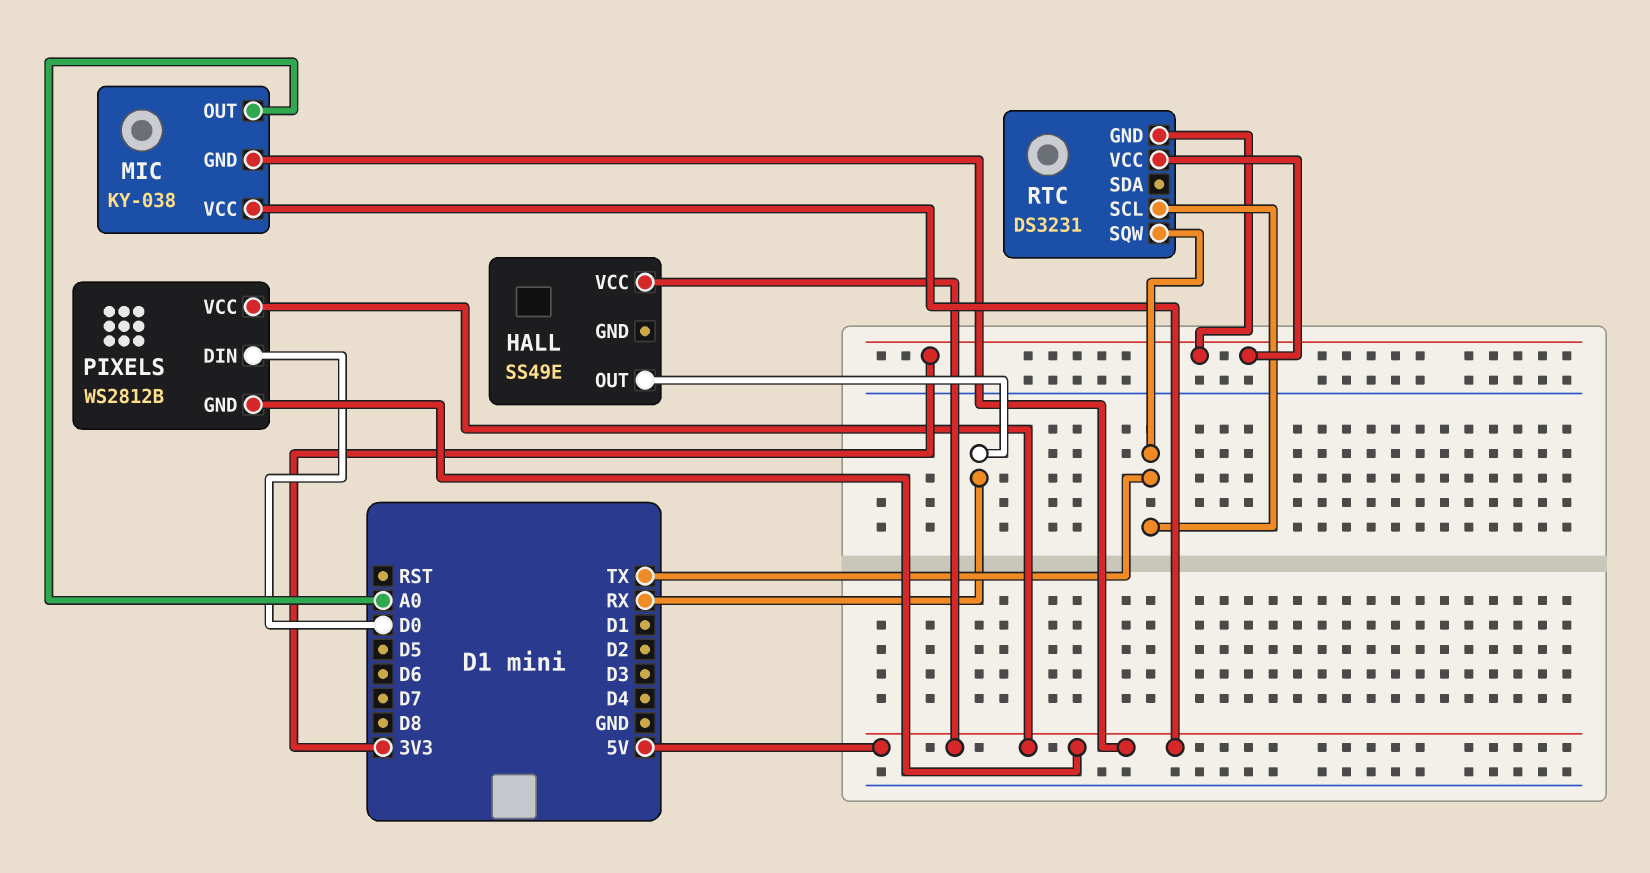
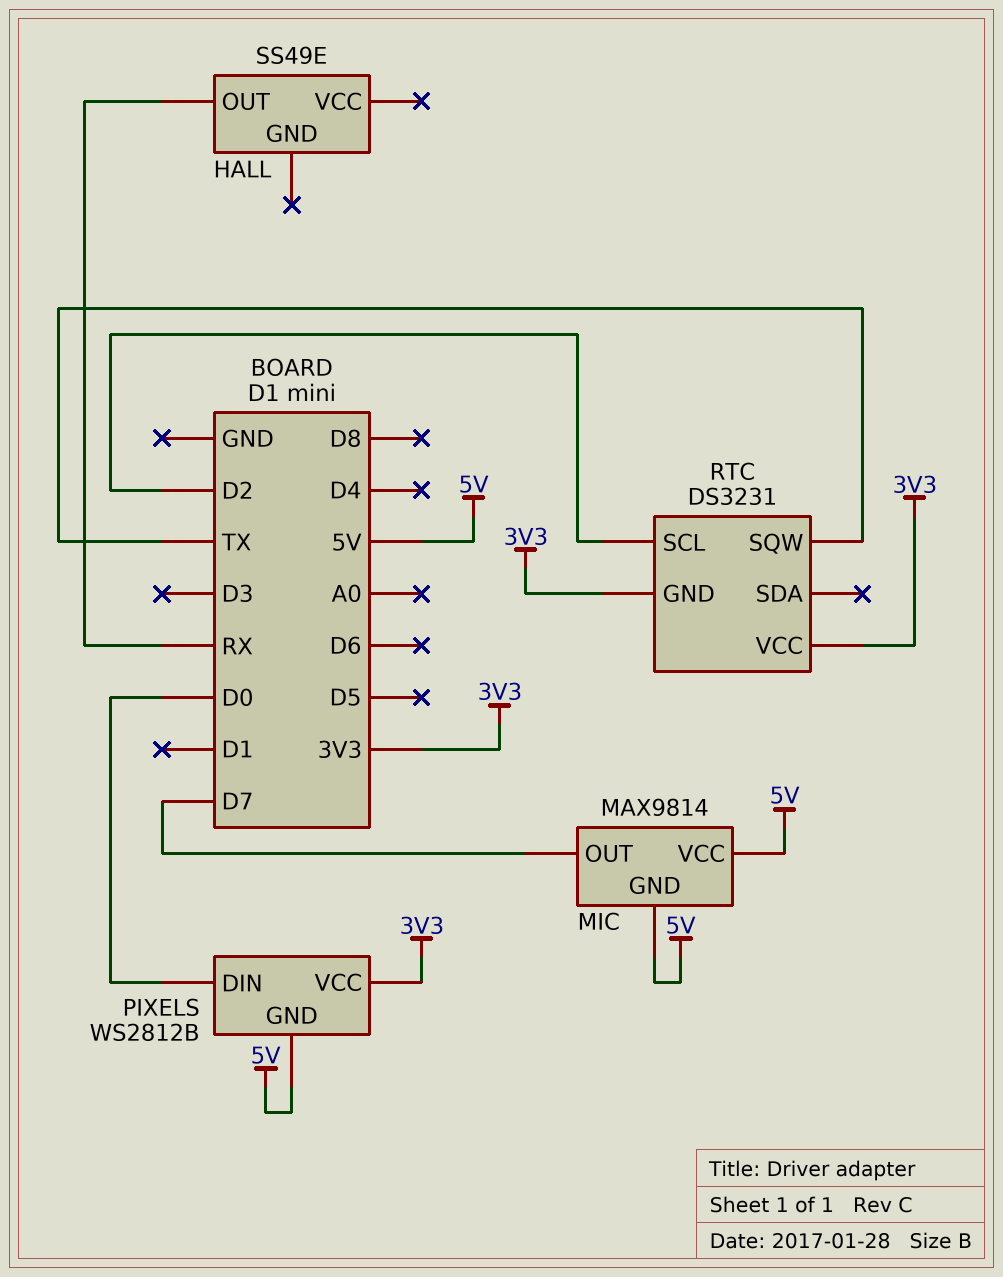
HALL pin VCC: 5V -> none
MIC: KY-038 -> MAX9814
MIC pin OUT: A0 -> D7
PIXELS pin VCC: 5V -> 3V3
RTC pin SCL: TX -> D2

